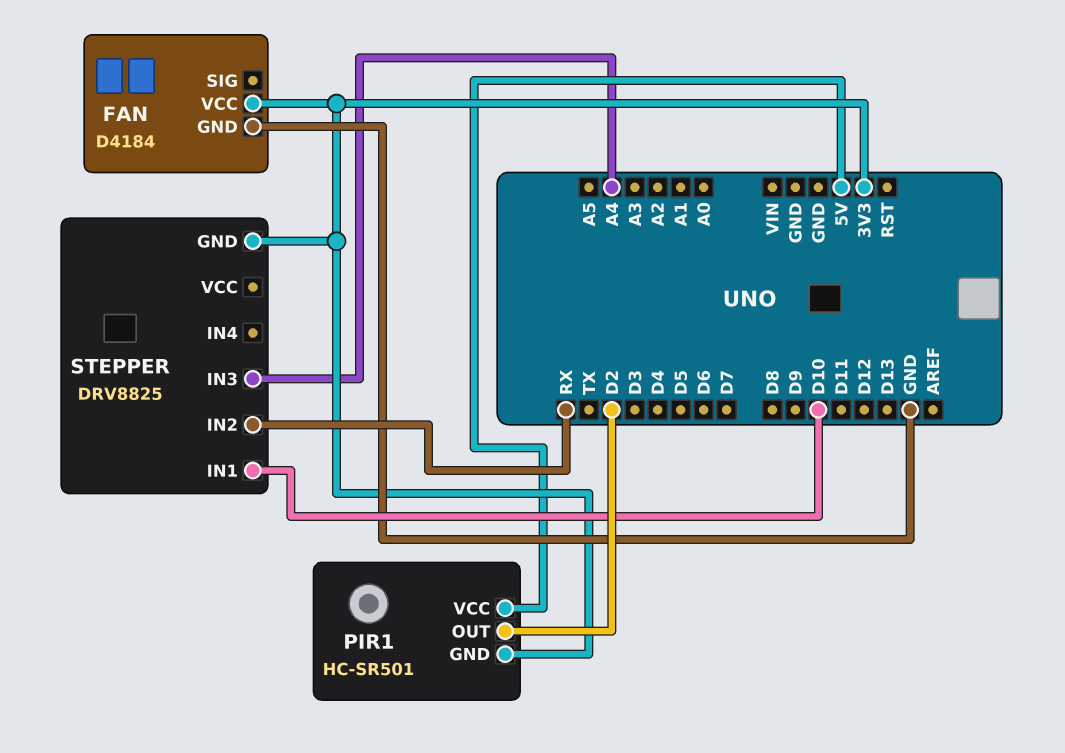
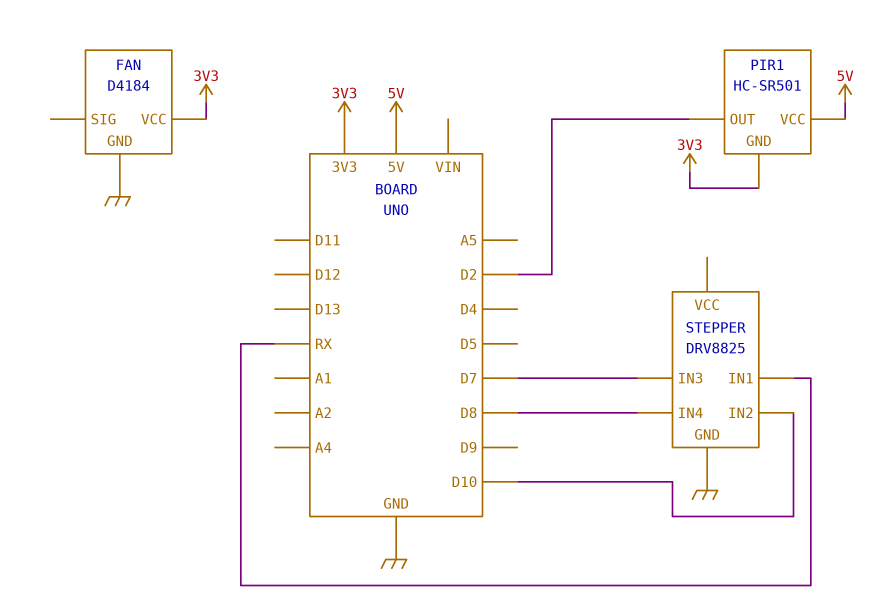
STEPPER pin GND: 3V3 -> GND
STEPPER pin IN1: D10 -> RX
STEPPER pin IN2: RX -> D10
STEPPER pin IN3: A4 -> D7
STEPPER pin IN4: none -> D8

